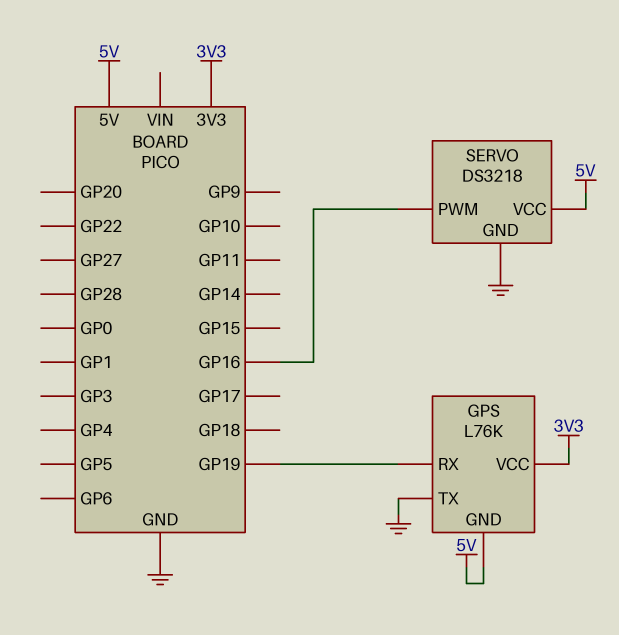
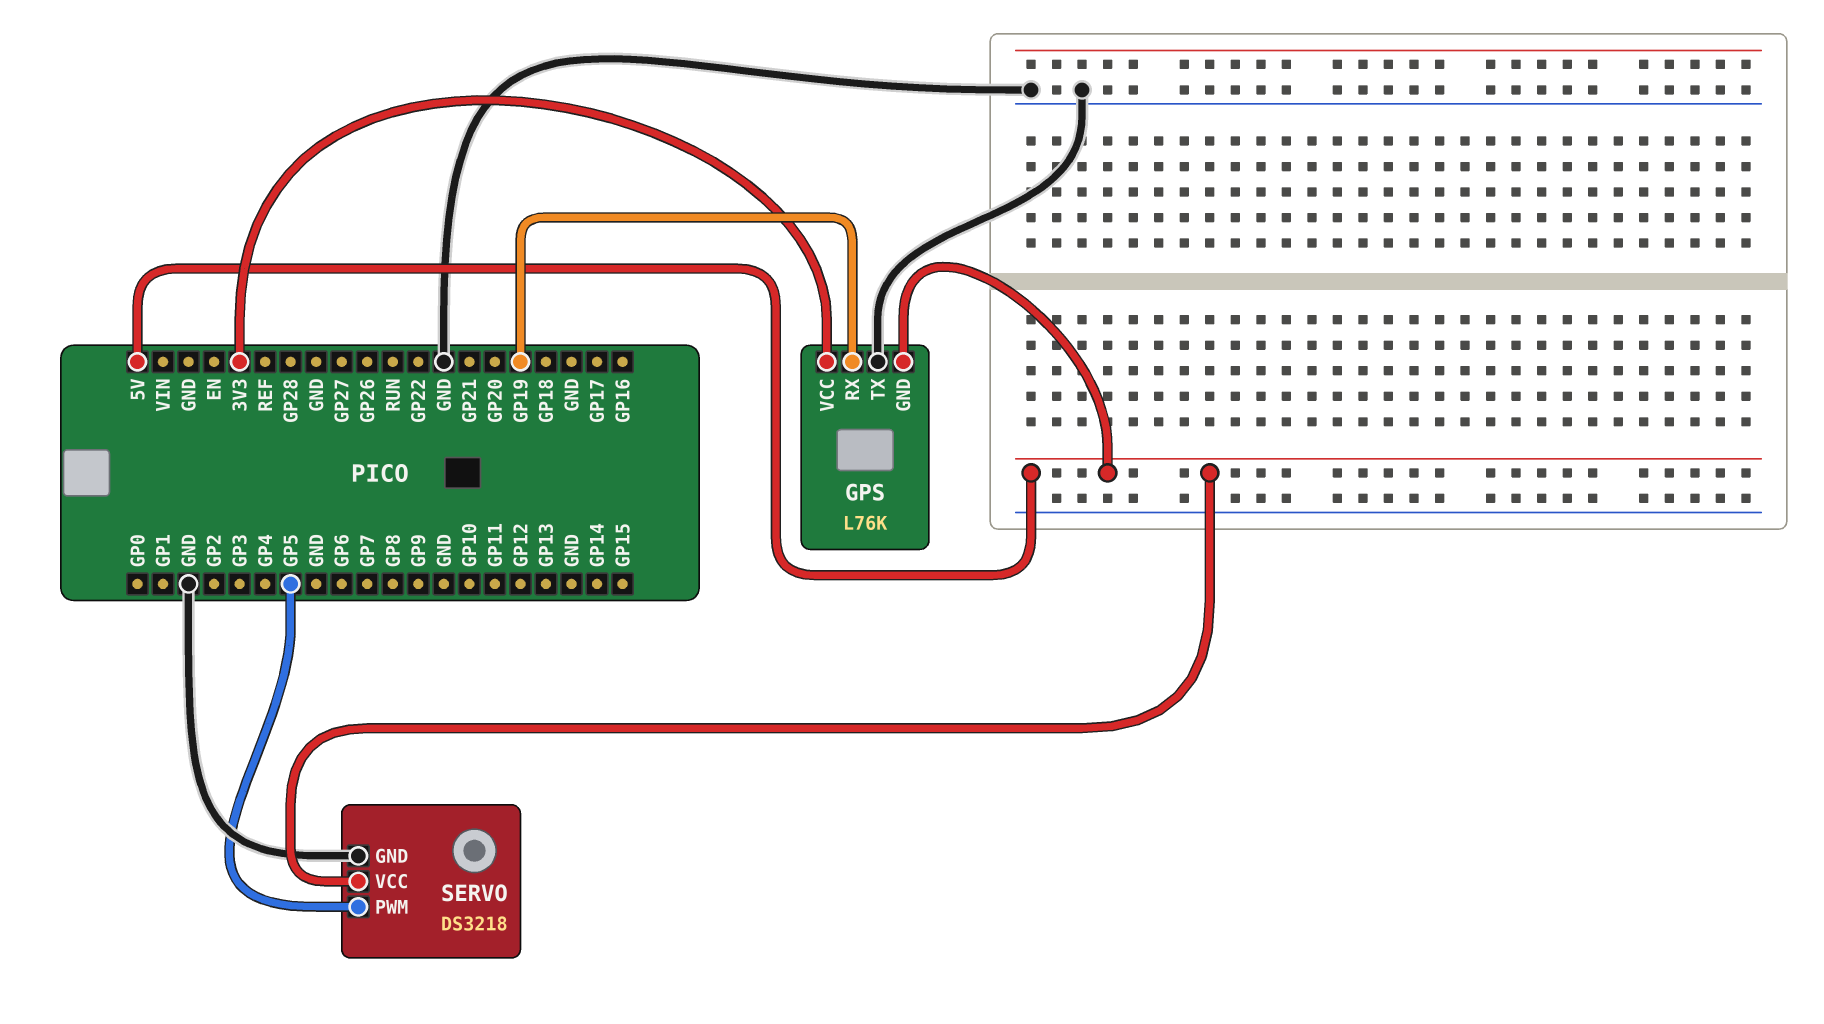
SERVO pin PWM: GP16 -> GP5

